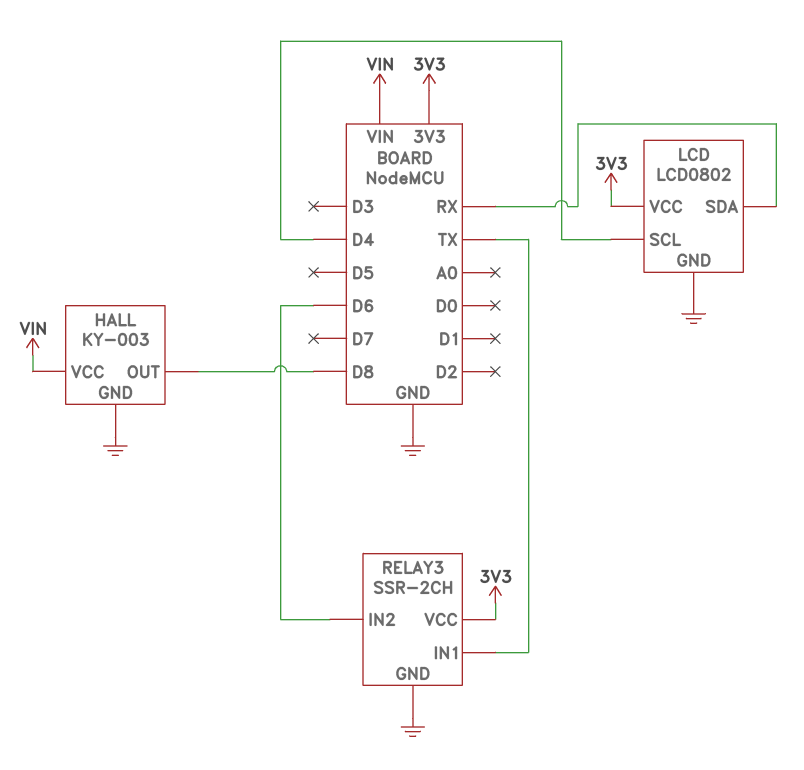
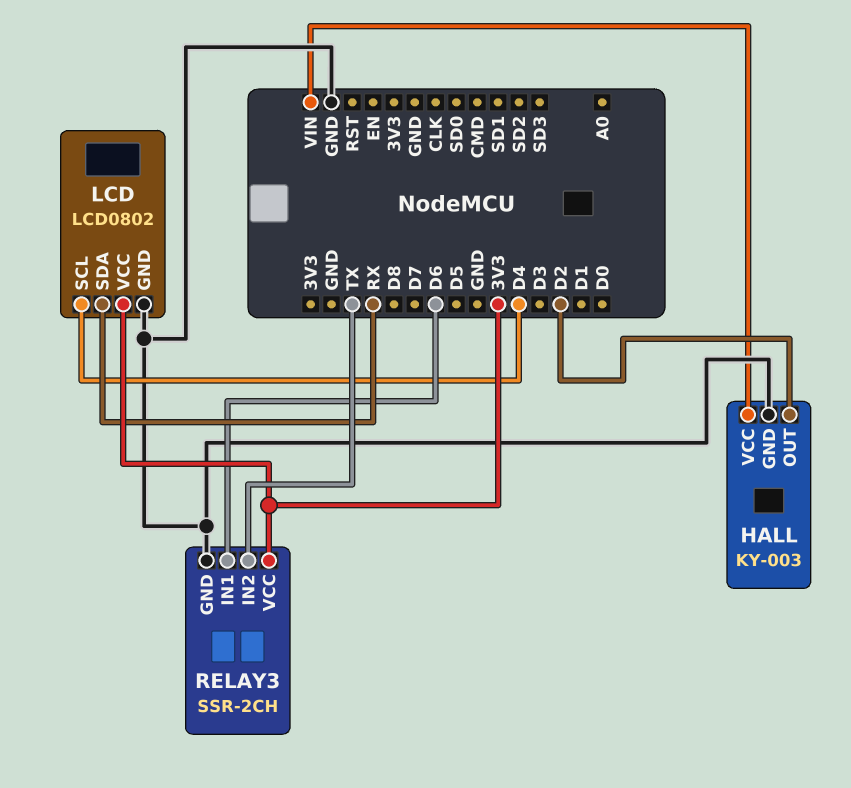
HALL pin OUT: D8 -> D2
RELAY3 pin IN1: TX -> D6
RELAY3 pin IN2: D6 -> TX

